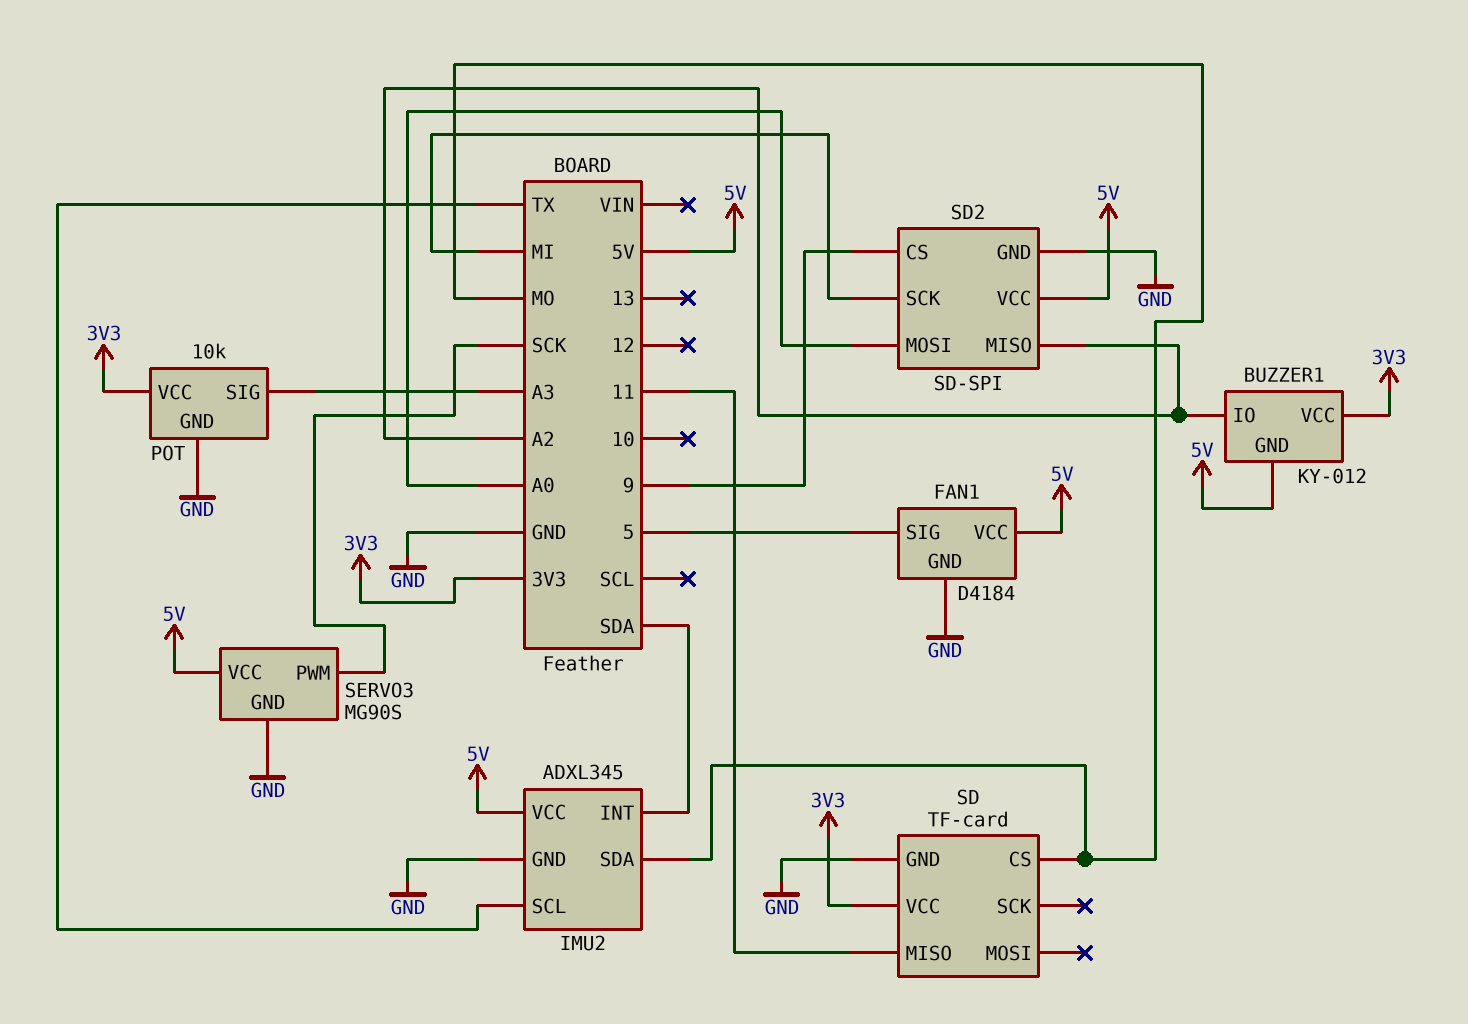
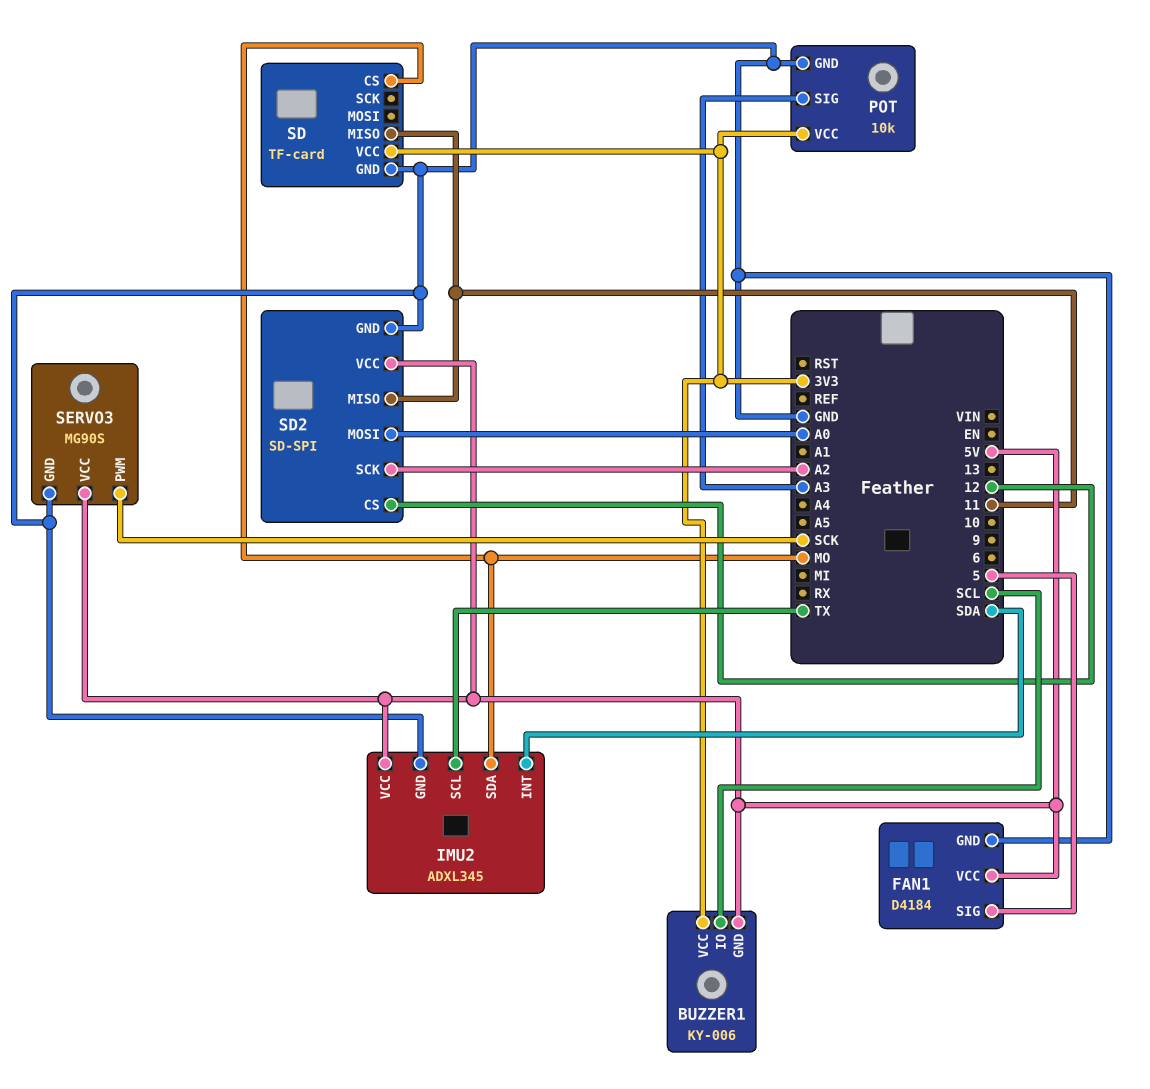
BUZZER1: KY-012 -> KY-006
BUZZER1 pin IO: A2 -> SCL
SD2 pin CS: 9 -> 12
SD2 pin MISO: A2 -> 11
SD2 pin SCK: MI -> A2

